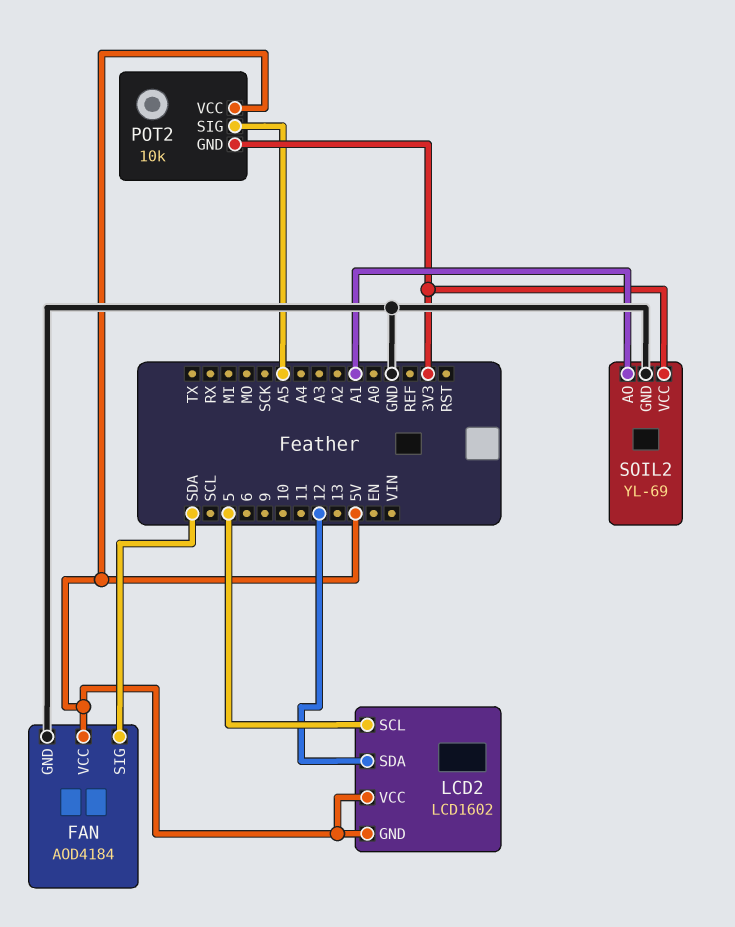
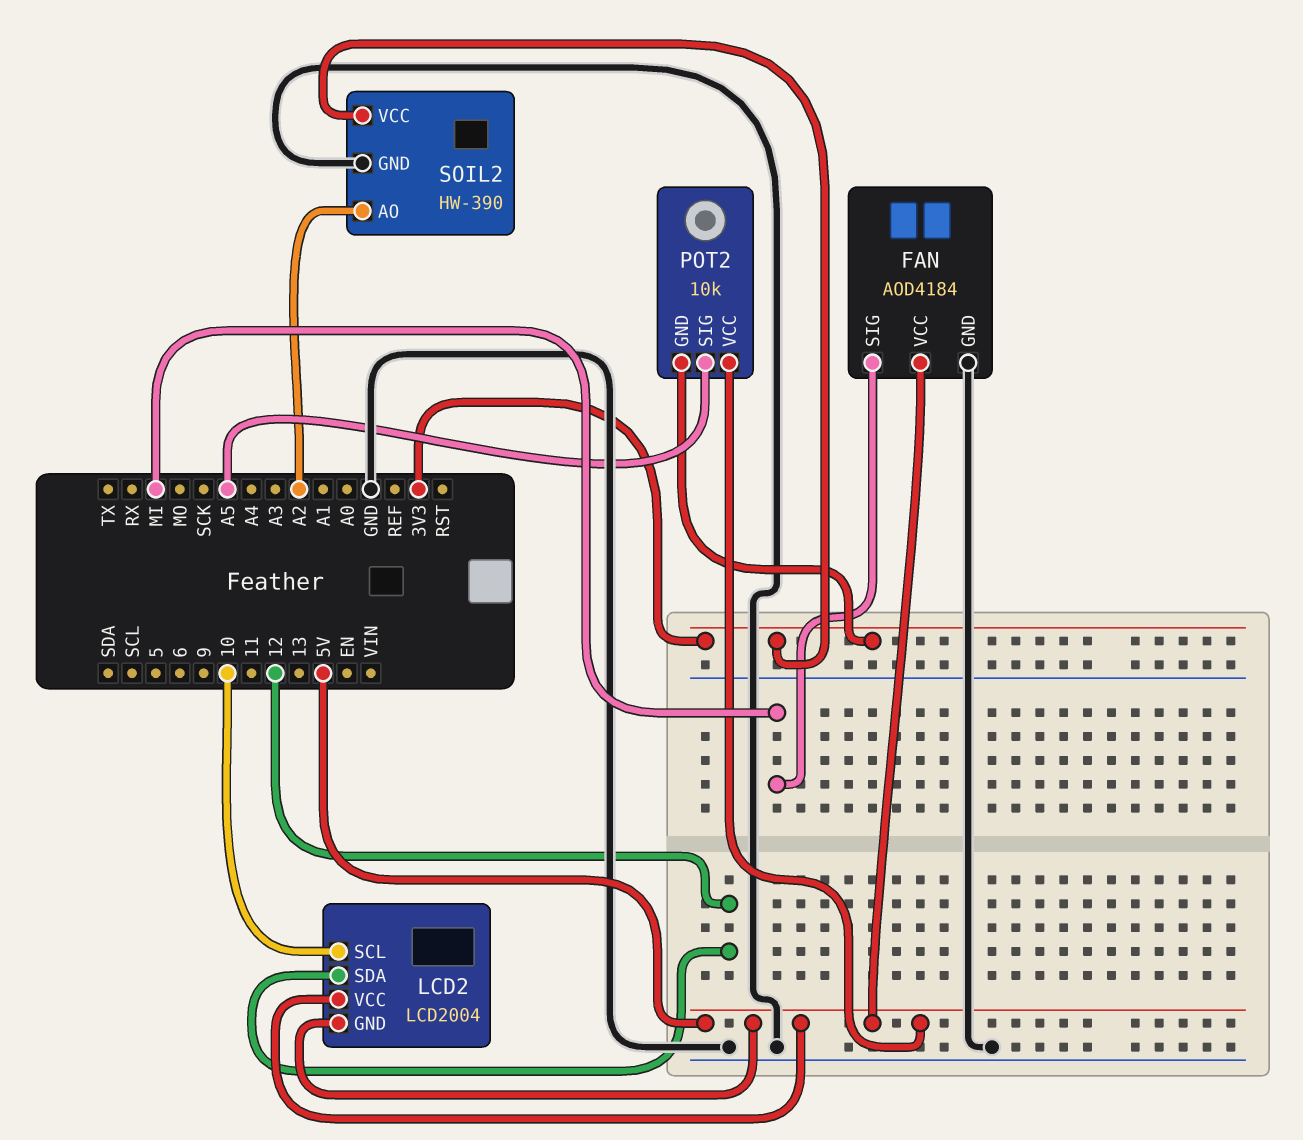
FAN pin SIG: SDA -> MI
LCD2: LCD1602 -> LCD2004
LCD2 pin SCL: 5 -> 10
SOIL2: YL-69 -> HW-390
SOIL2 pin AO: A1 -> A2

